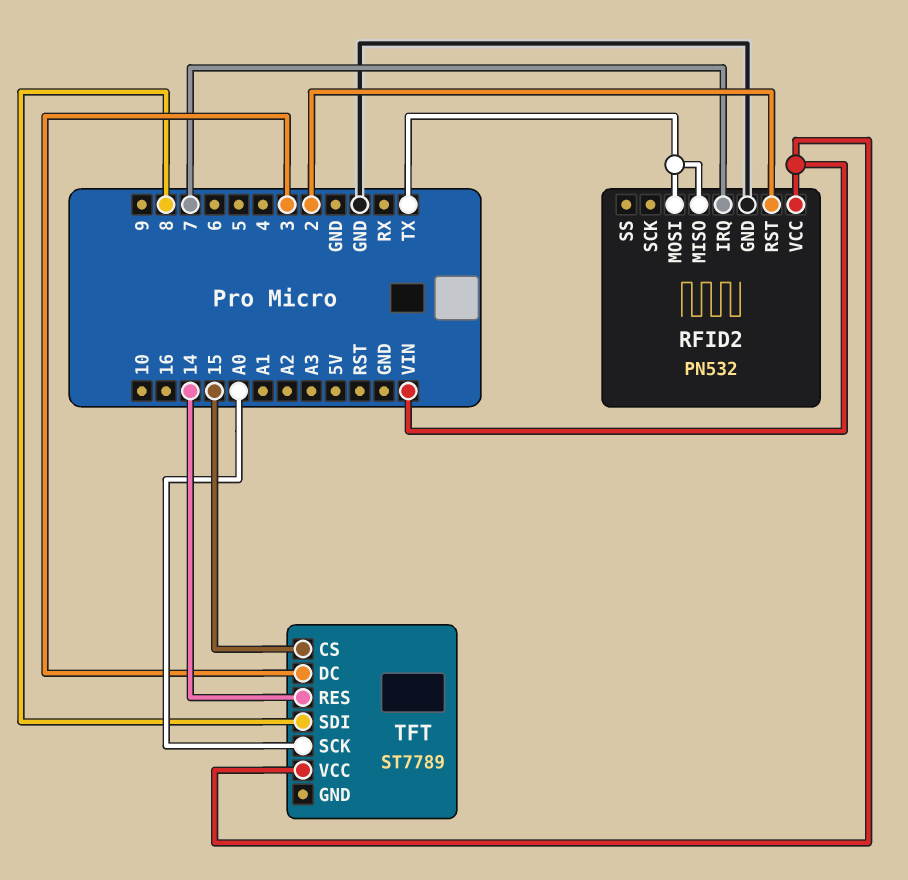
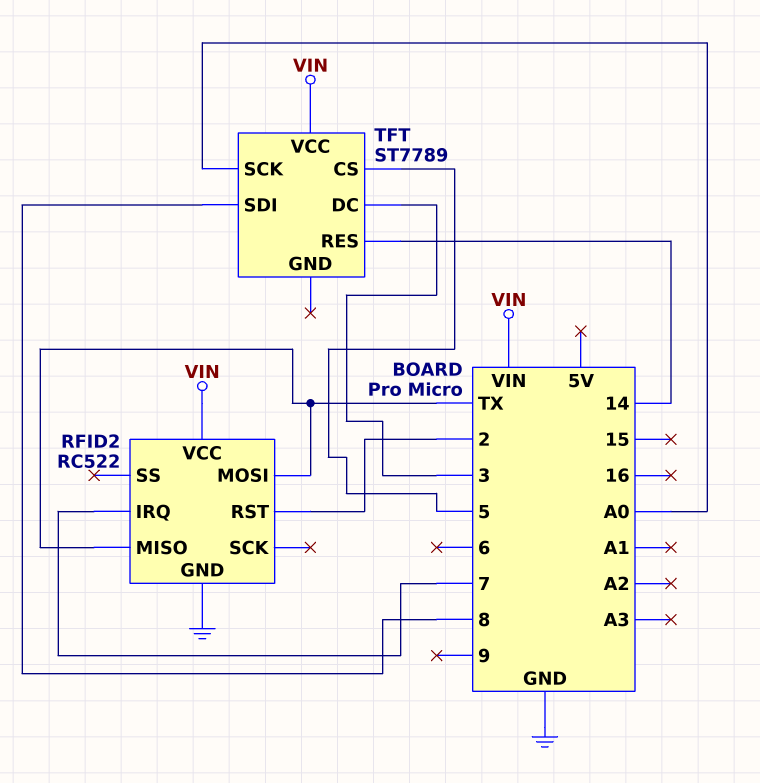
RFID2: PN532 -> RC522
TFT pin CS: 15 -> 5

